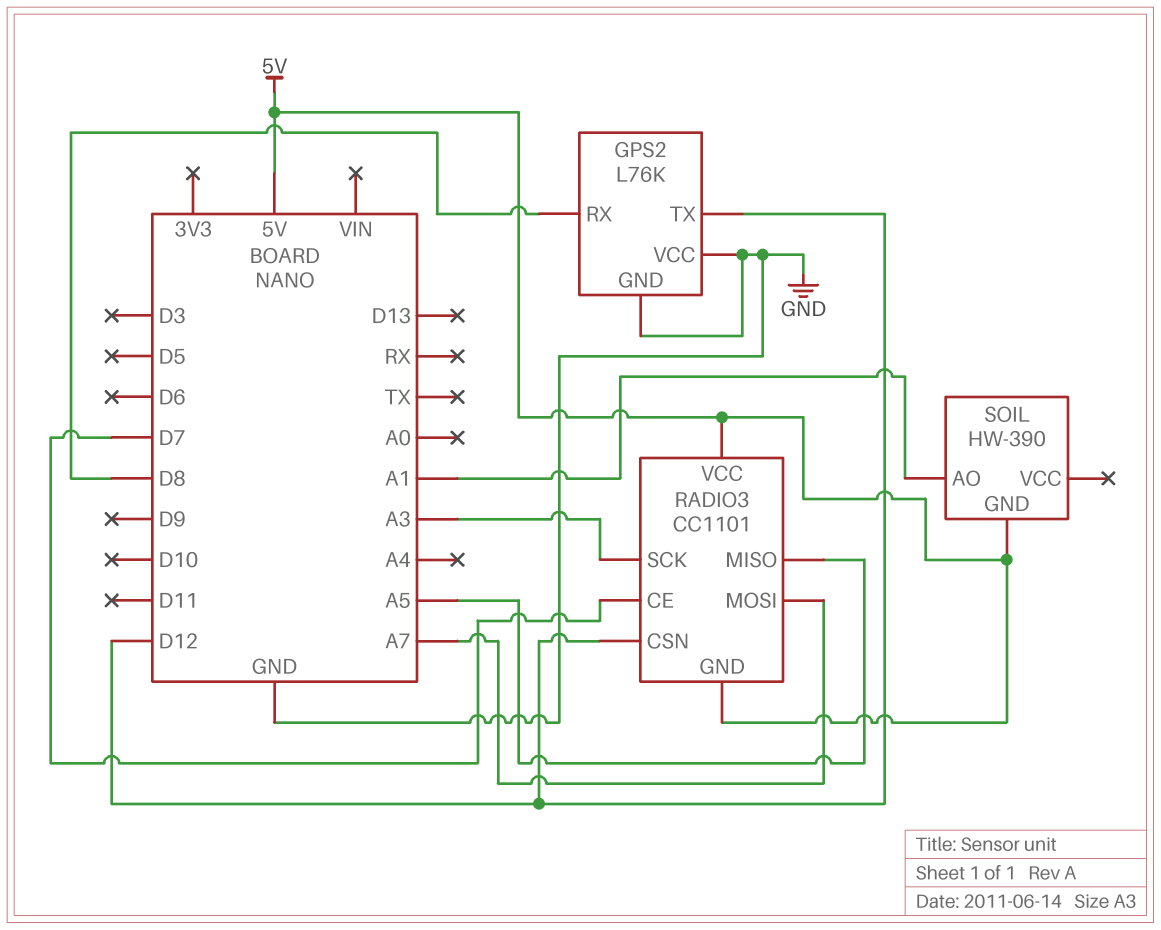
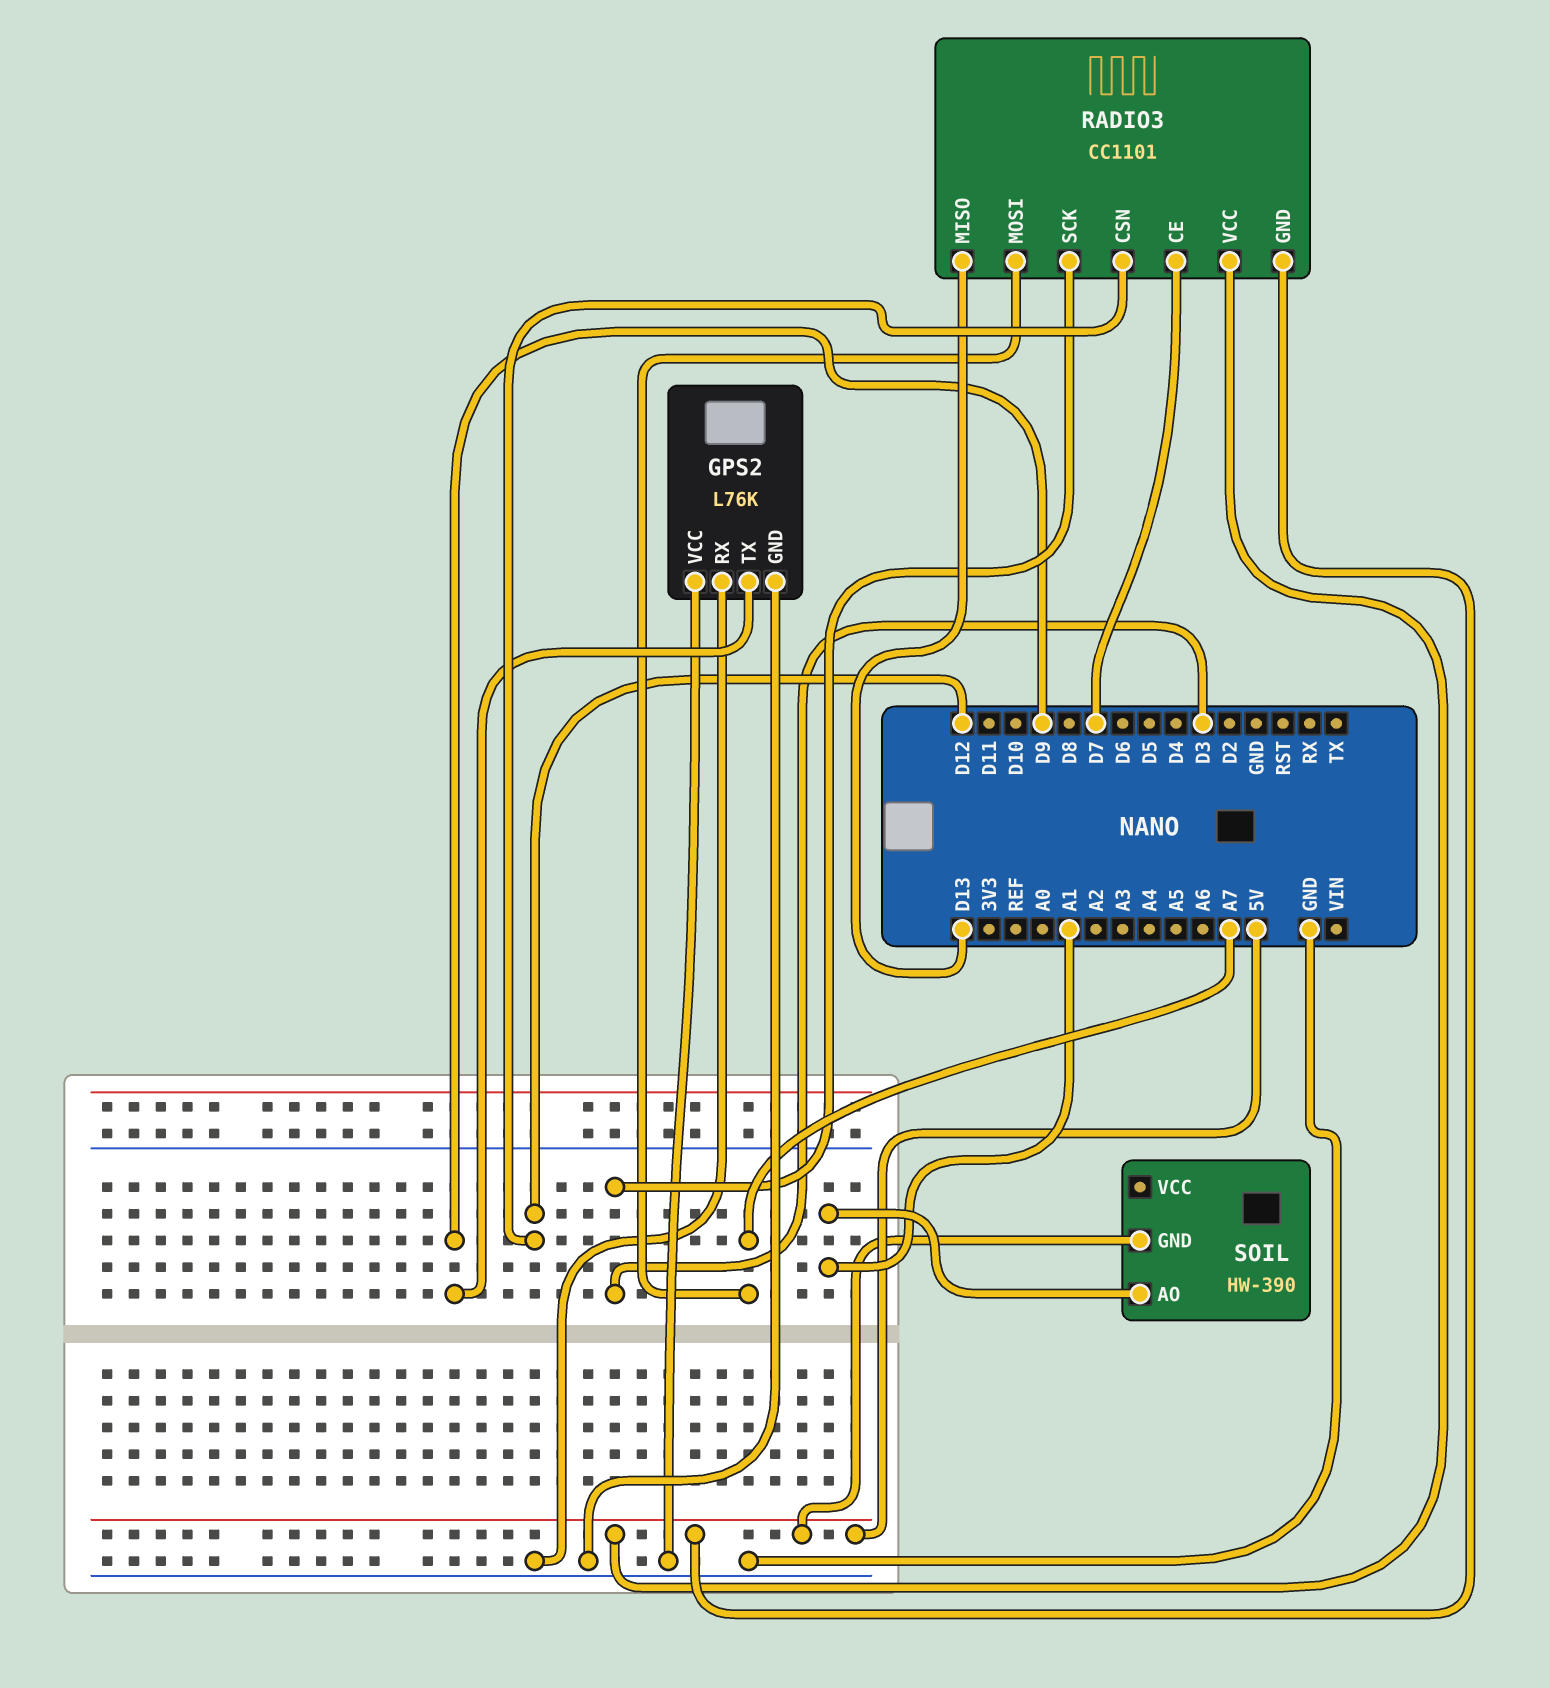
GPS2 pin RX: D8 -> GND
GPS2 pin TX: D12 -> D9
RADIO3 pin MISO: A5 -> D13
RADIO3 pin SCK: A3 -> D3

